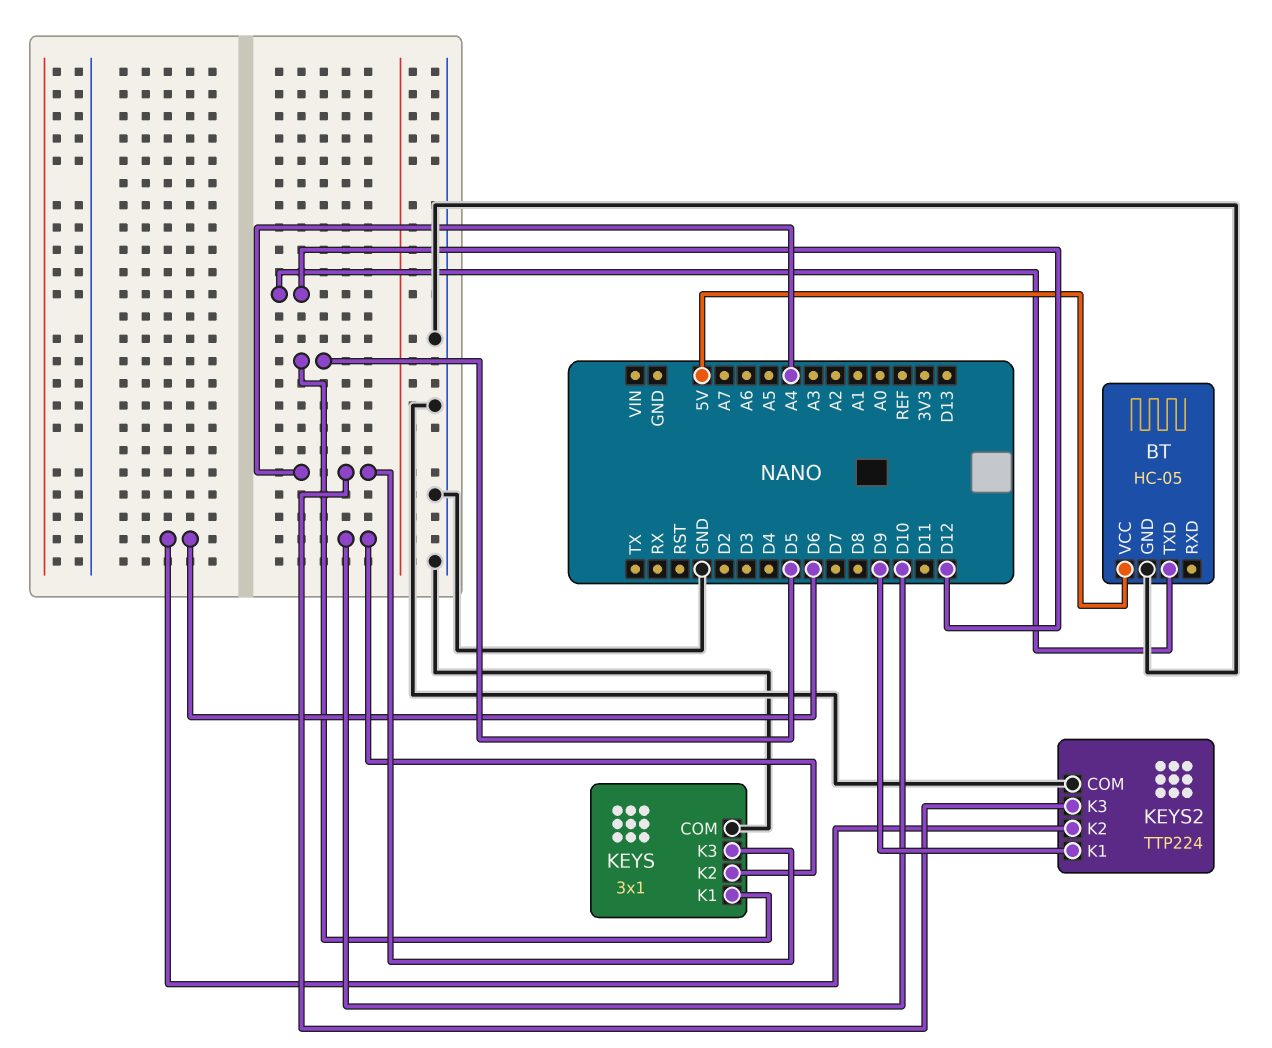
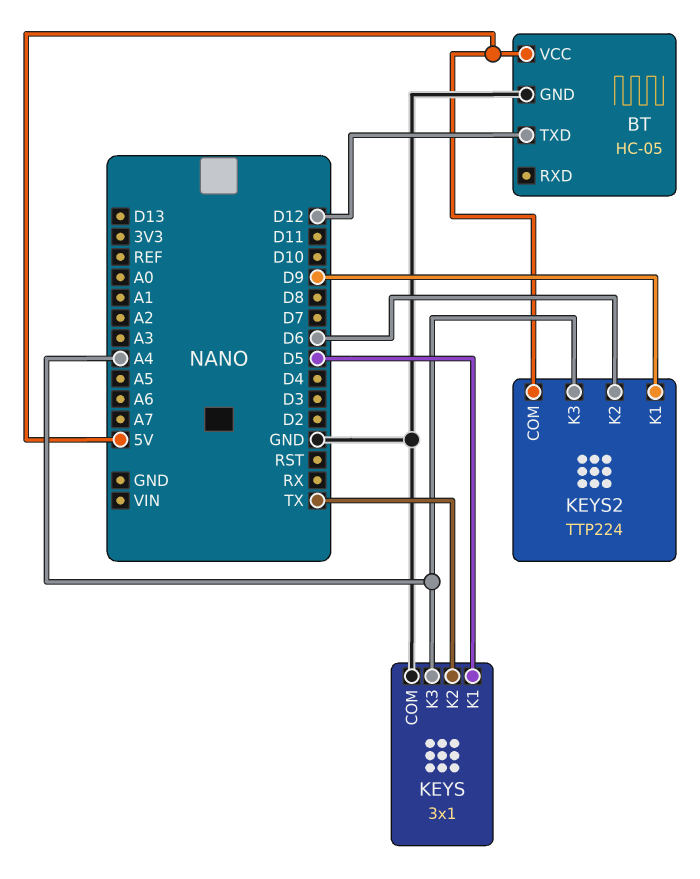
KEYS pin K2: D10 -> TX
KEYS2 pin COM: GND -> 5V

